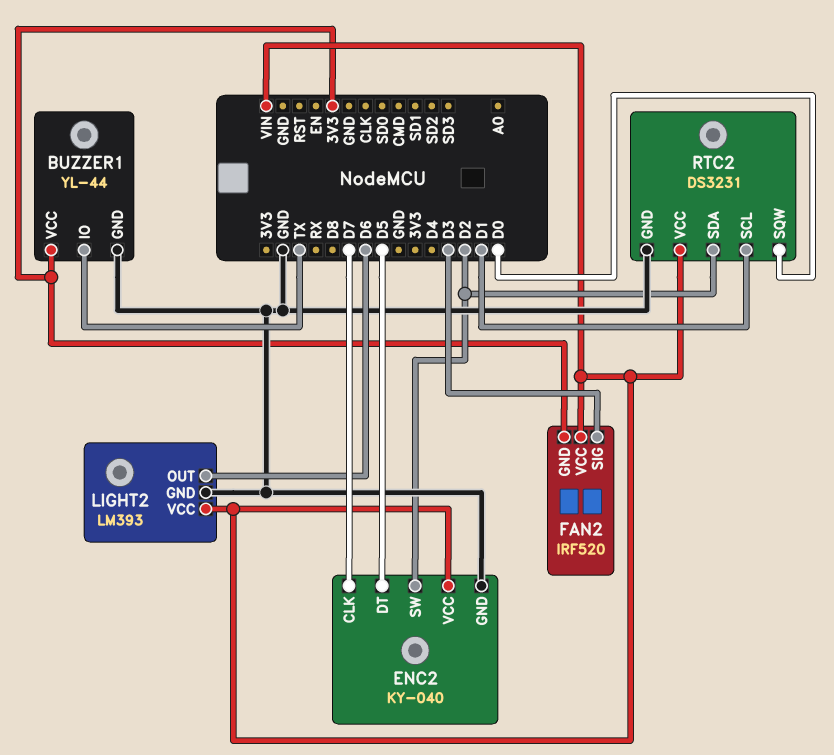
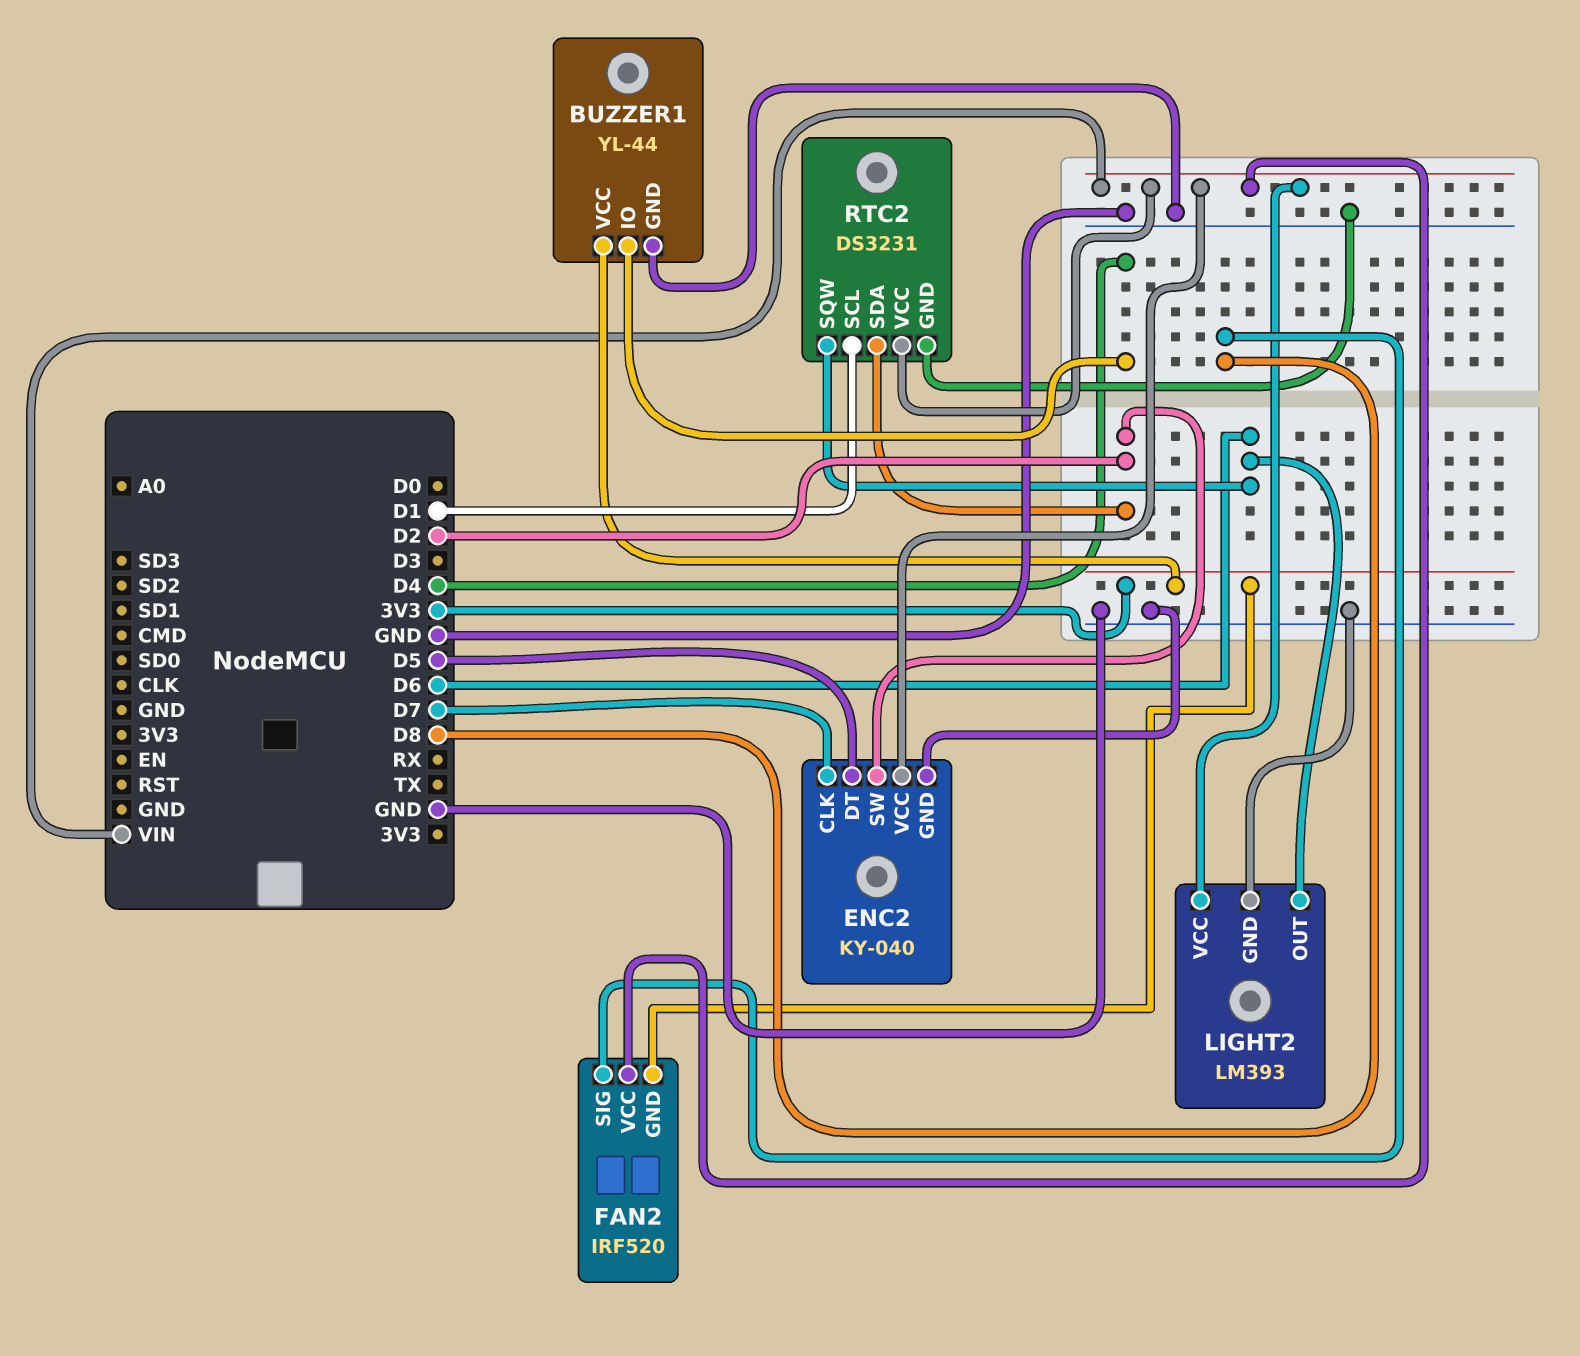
BUZZER1 pin IO: TX -> D4
FAN2 pin SIG: D3 -> D8
RTC2 pin SQW: D0 -> D6

